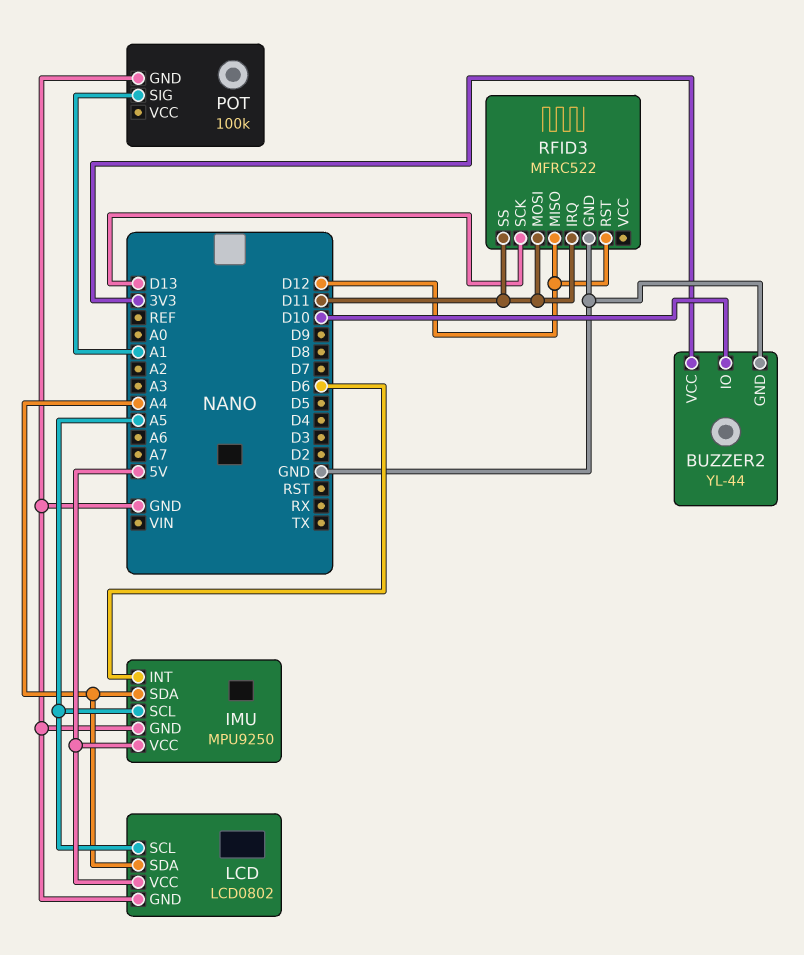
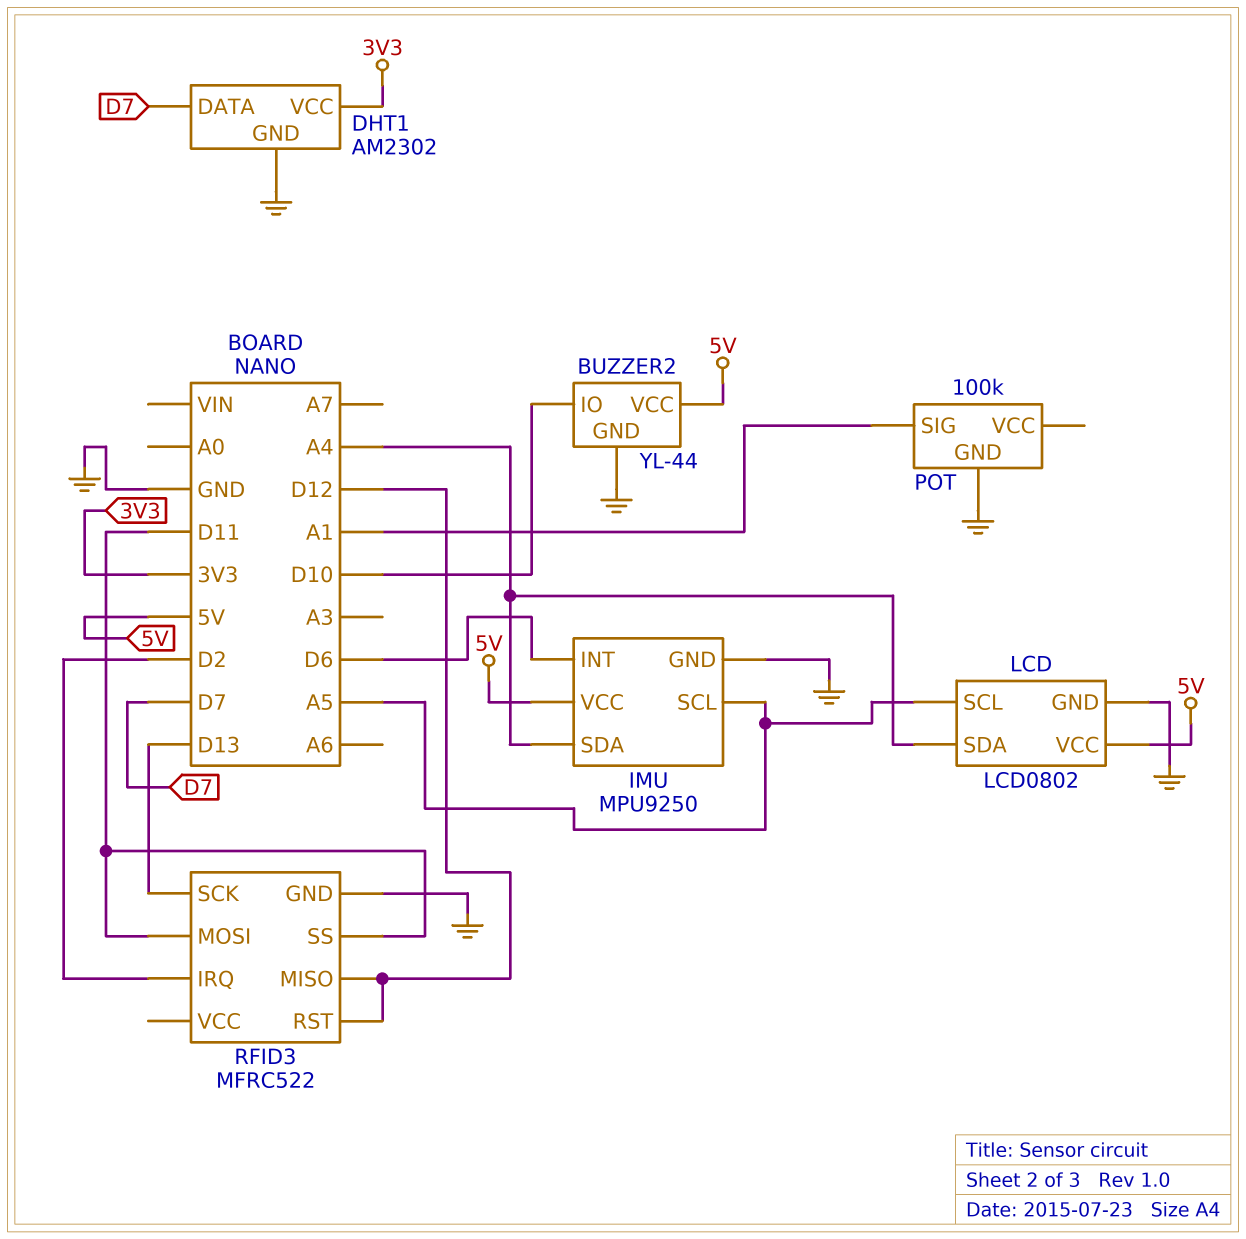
BUZZER2 pin VCC: 3V3 -> 5V
DHT1: none -> AM2302
DHT1 pin DATA: none -> D7
DHT1 pin GND: none -> GND
DHT1 pin VCC: none -> 3V3
RFID3 pin IRQ: D11 -> D2

